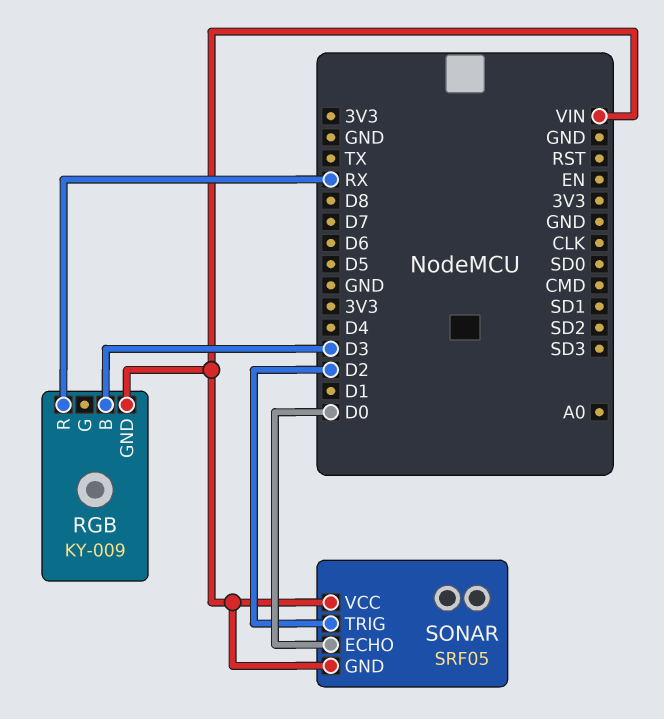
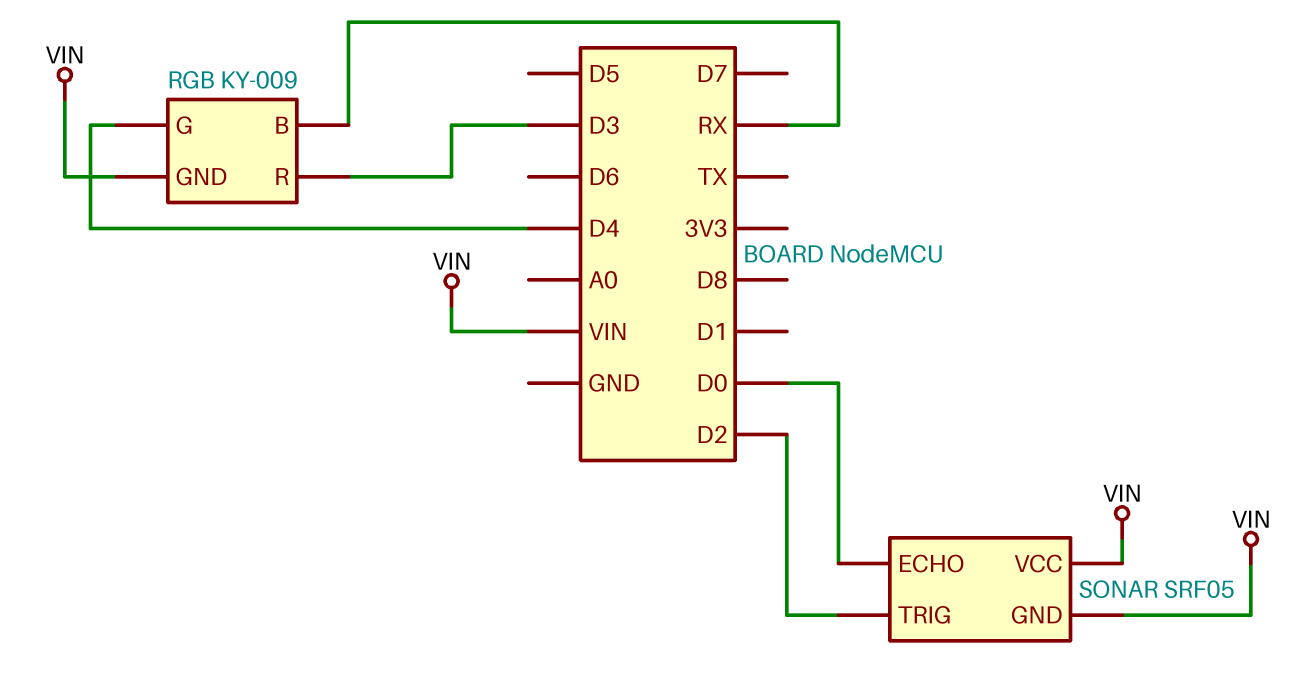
RGB pin B: D3 -> RX
RGB pin G: none -> D4
RGB pin R: RX -> D3

